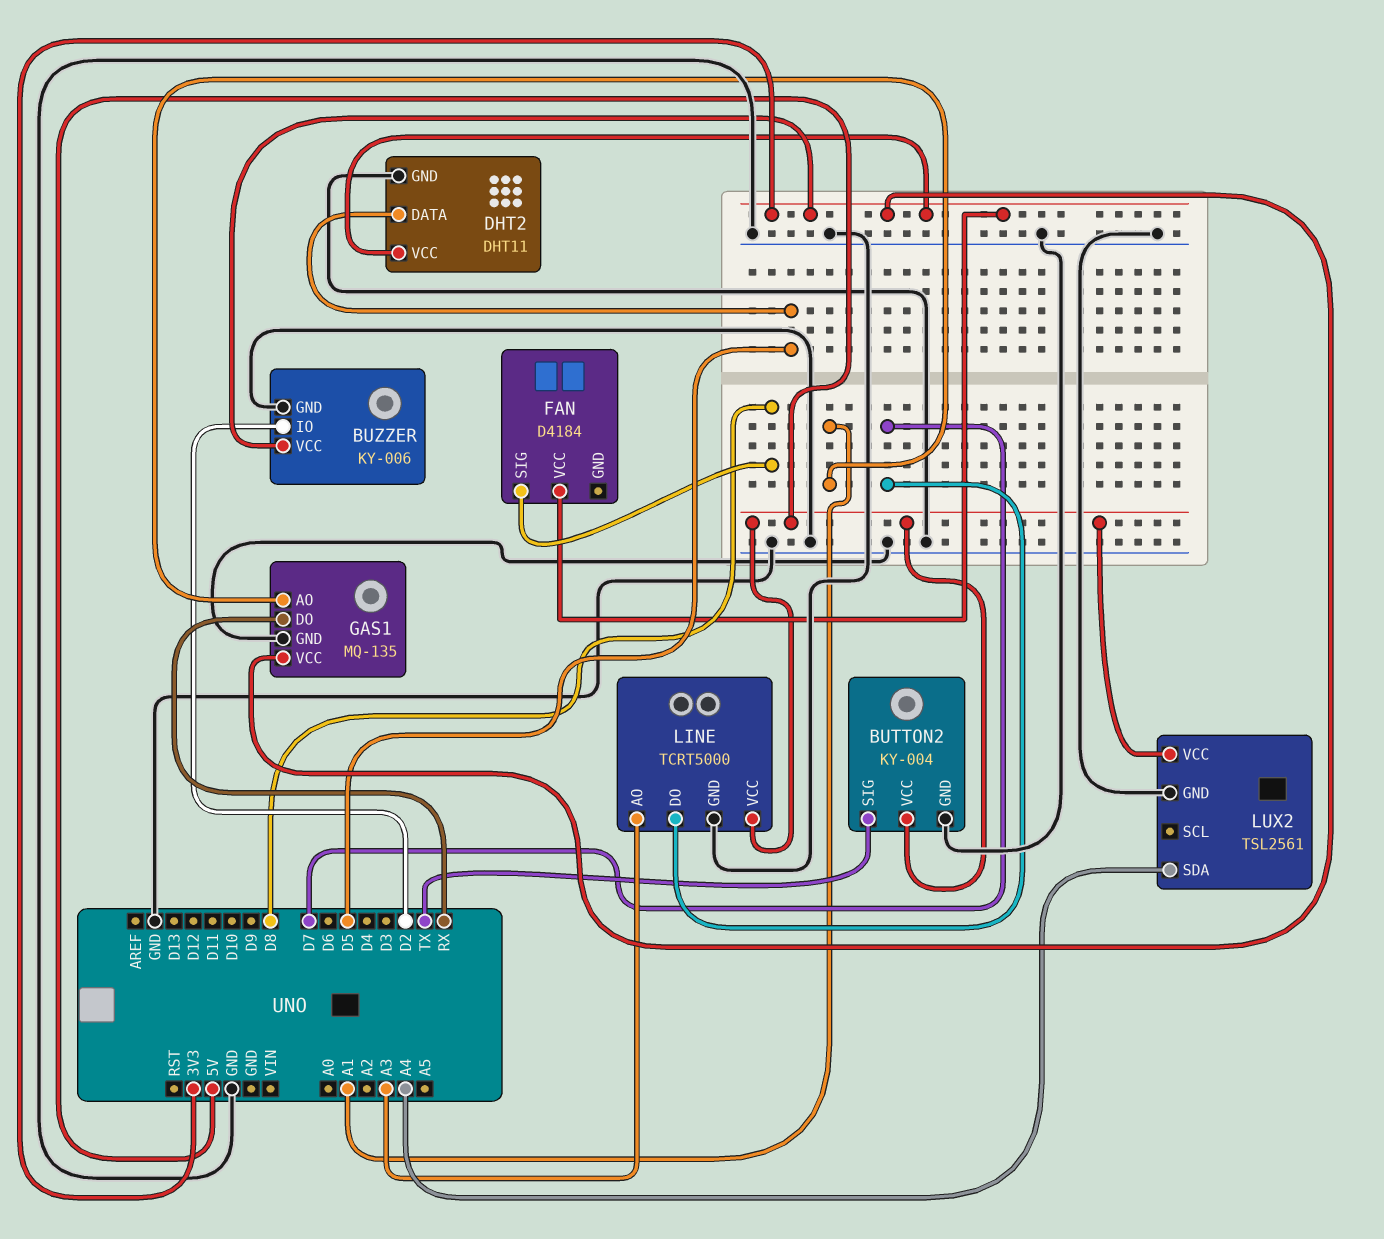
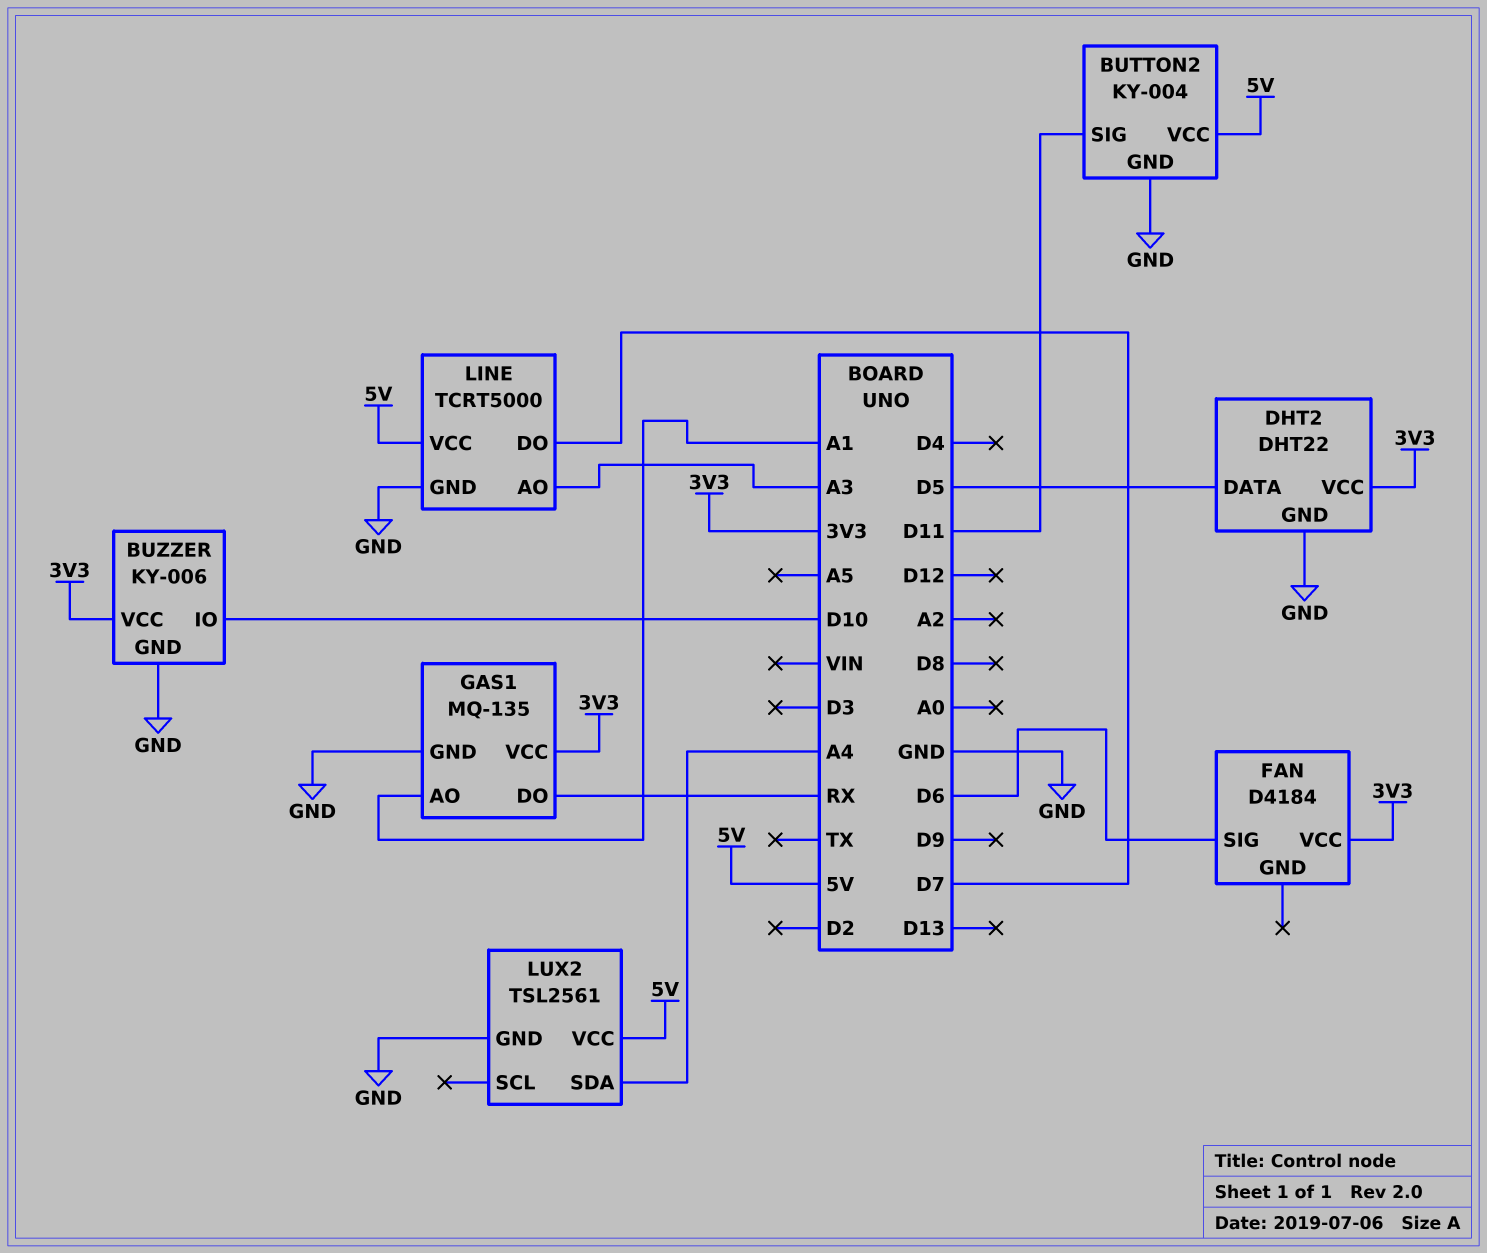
BUTTON2 pin SIG: TX -> D11
BUZZER pin IO: D2 -> D10
DHT2: DHT11 -> DHT22
FAN pin SIG: D8 -> D6

